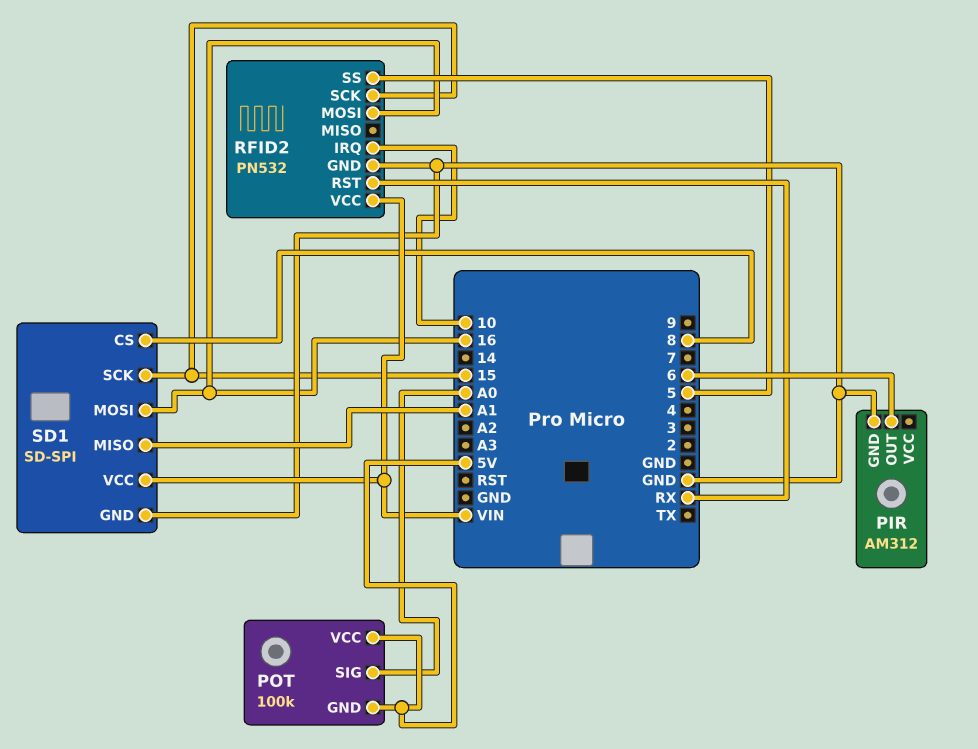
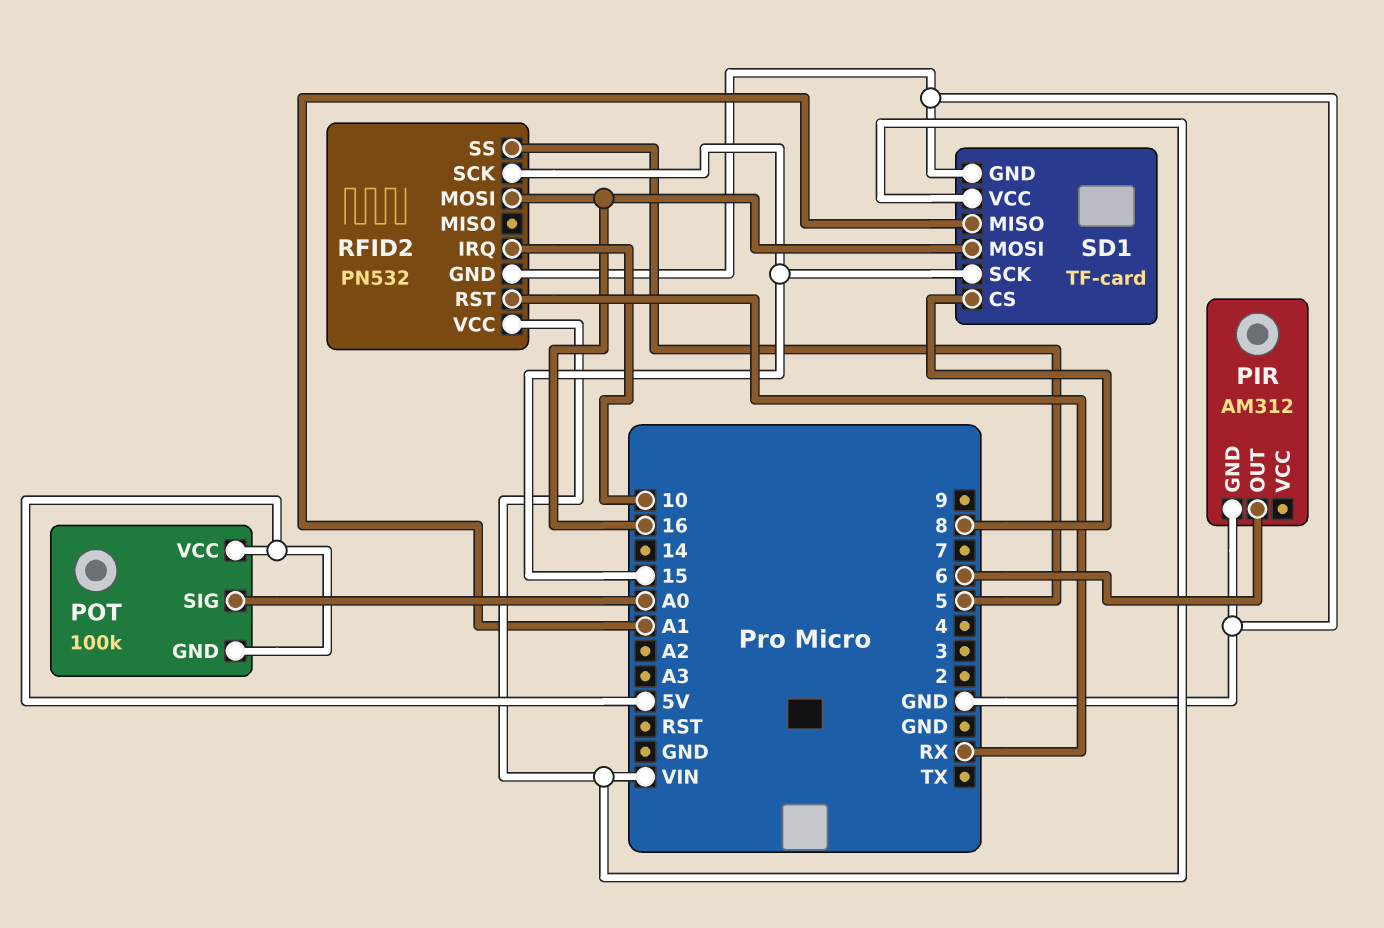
SD1: SD-SPI -> TF-card

